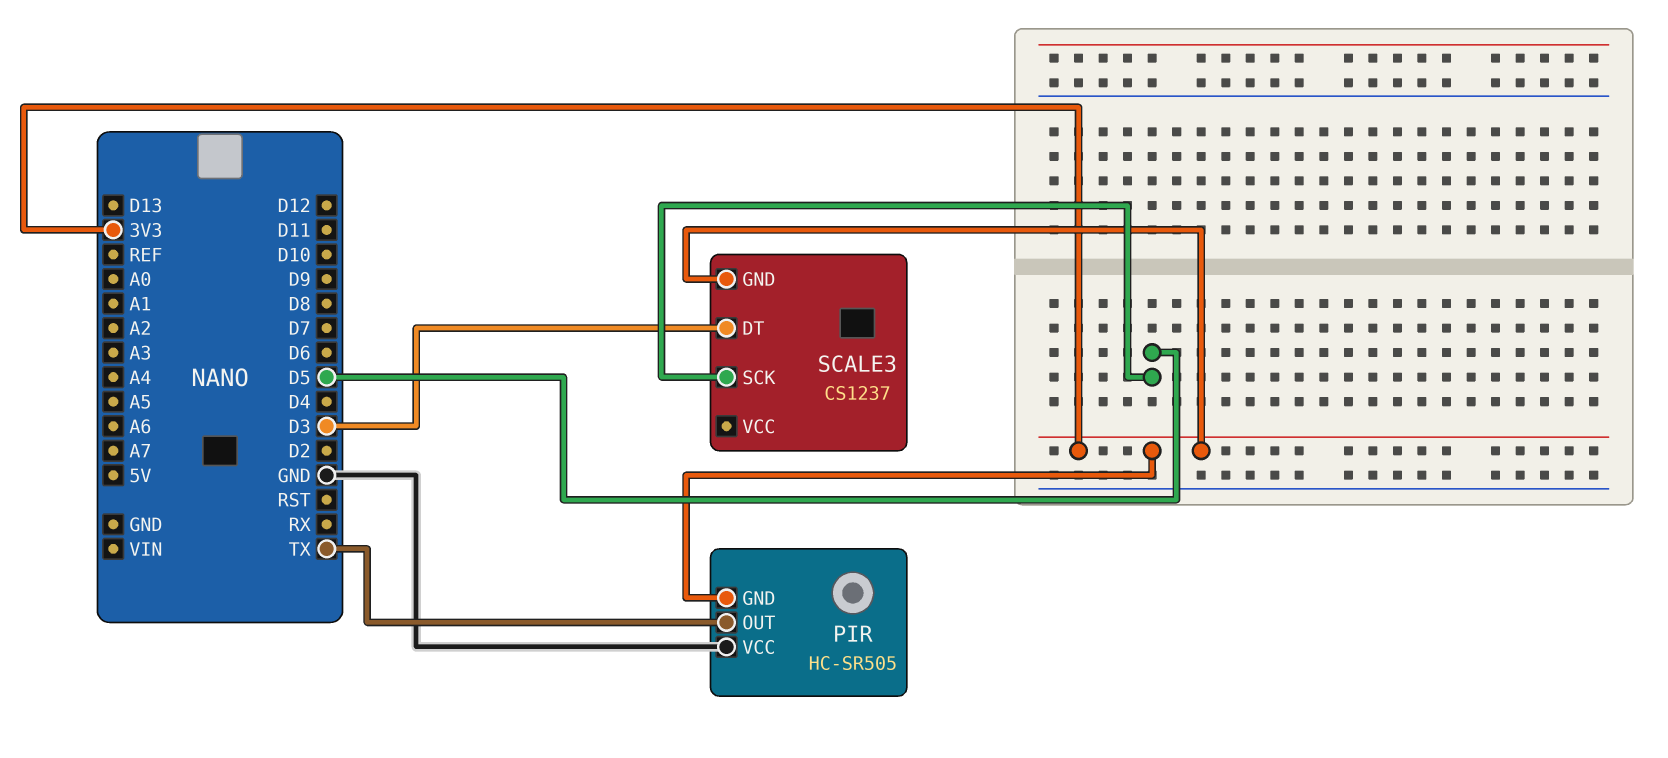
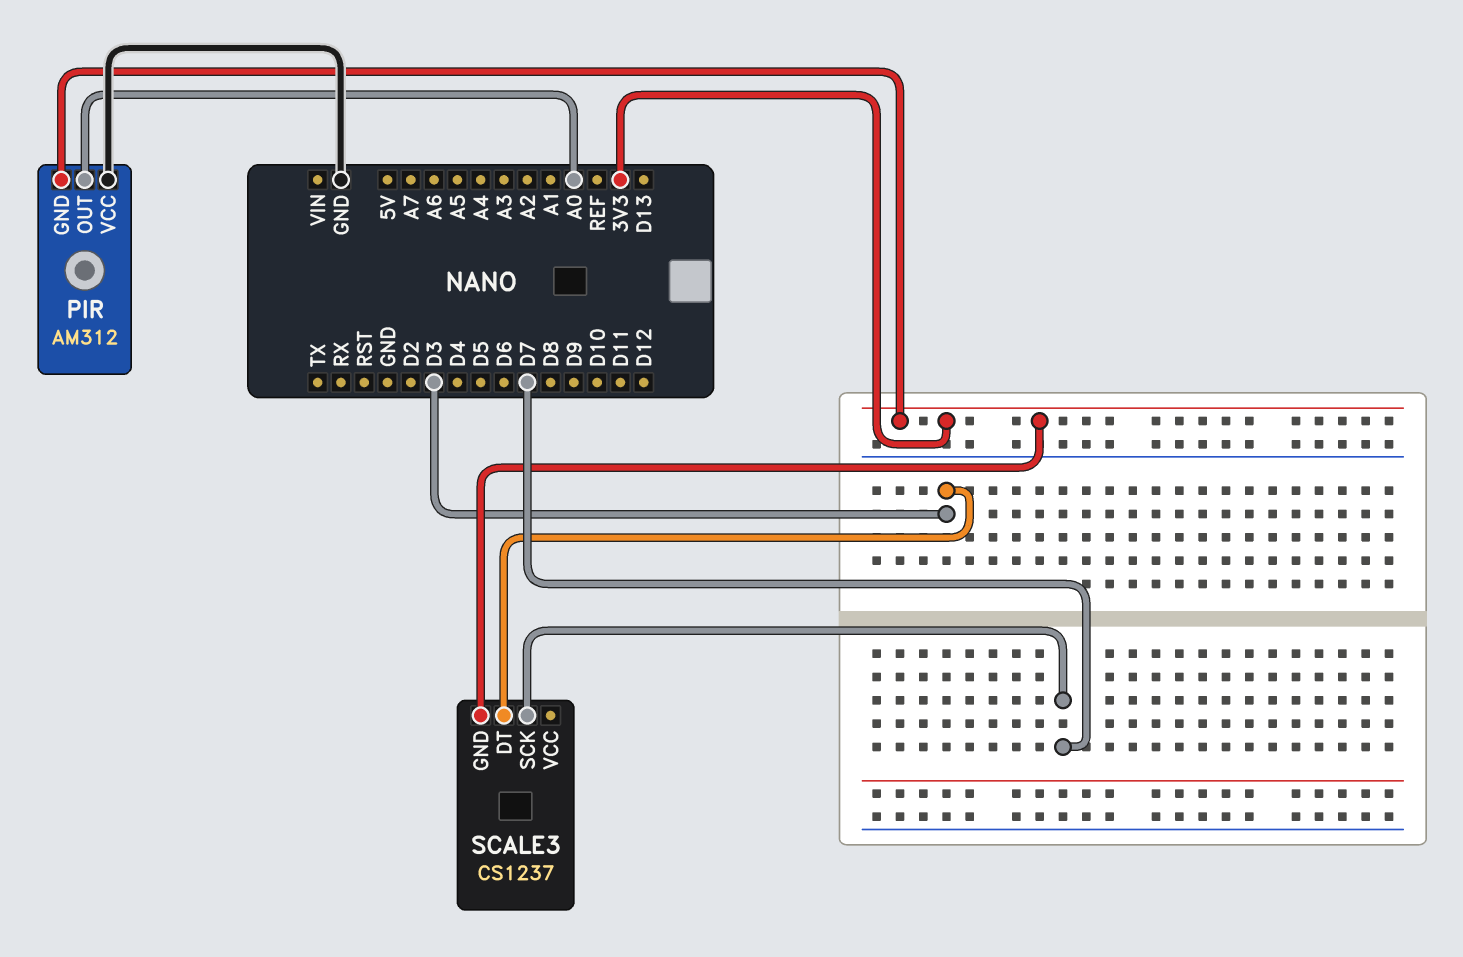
PIR: HC-SR505 -> AM312
PIR pin OUT: TX -> A0
SCALE3 pin SCK: D5 -> D7

